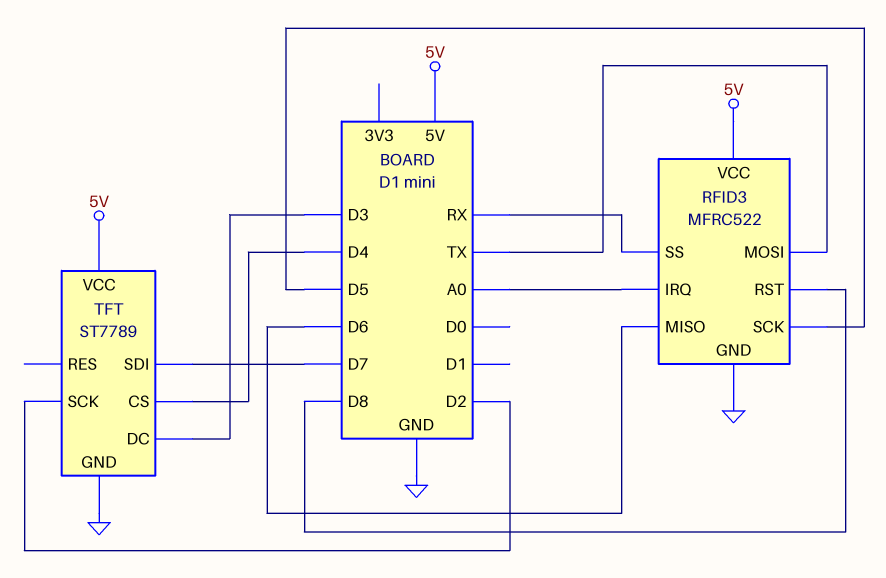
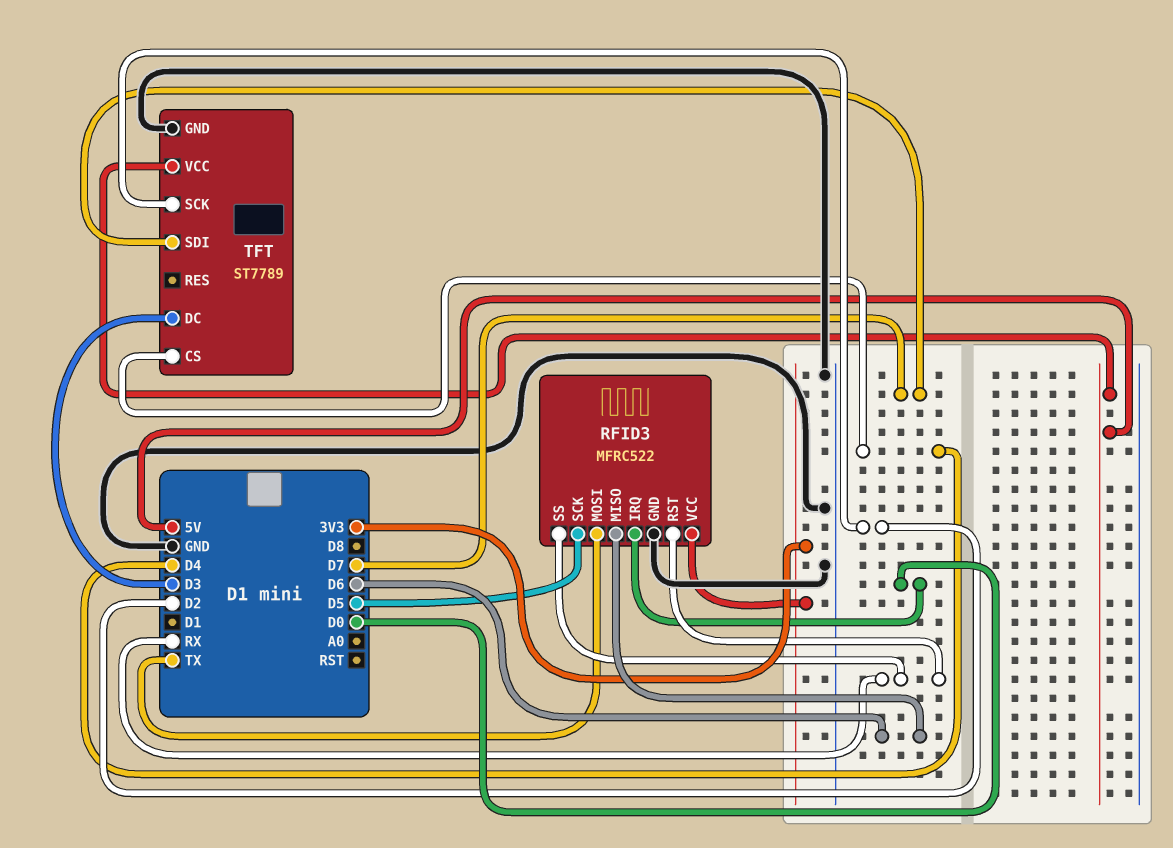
RFID3 pin IRQ: A0 -> D0
RFID3 pin RST: D8 -> RX
RFID3 pin VCC: 5V -> 3V3

